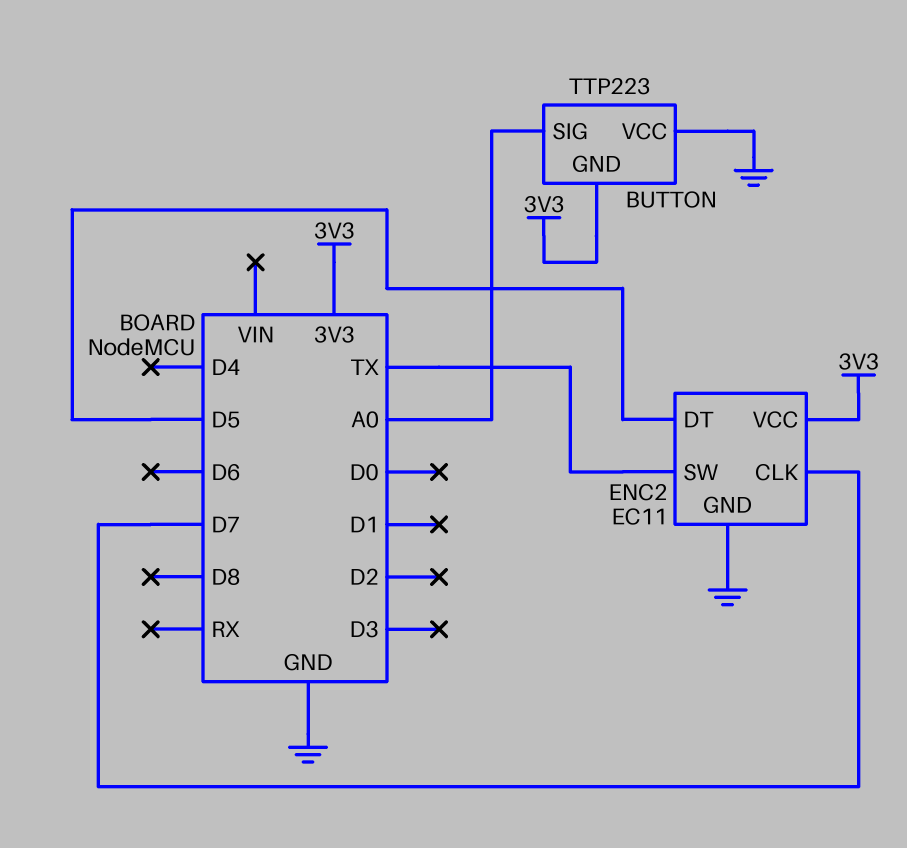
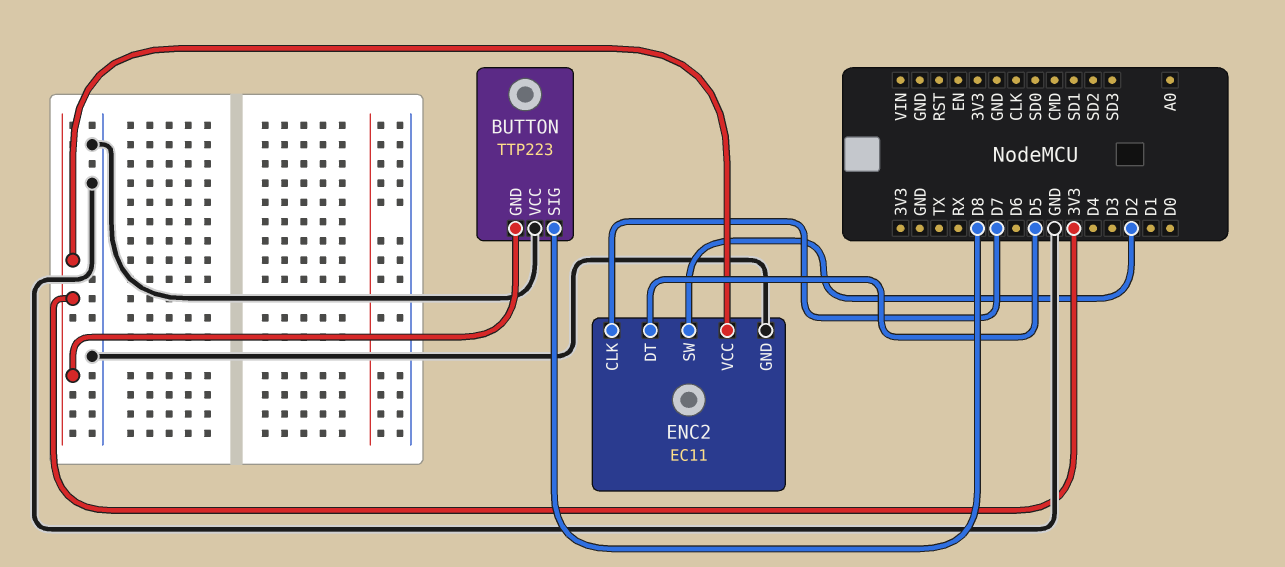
BUTTON pin SIG: A0 -> D8
ENC2 pin SW: TX -> D2

